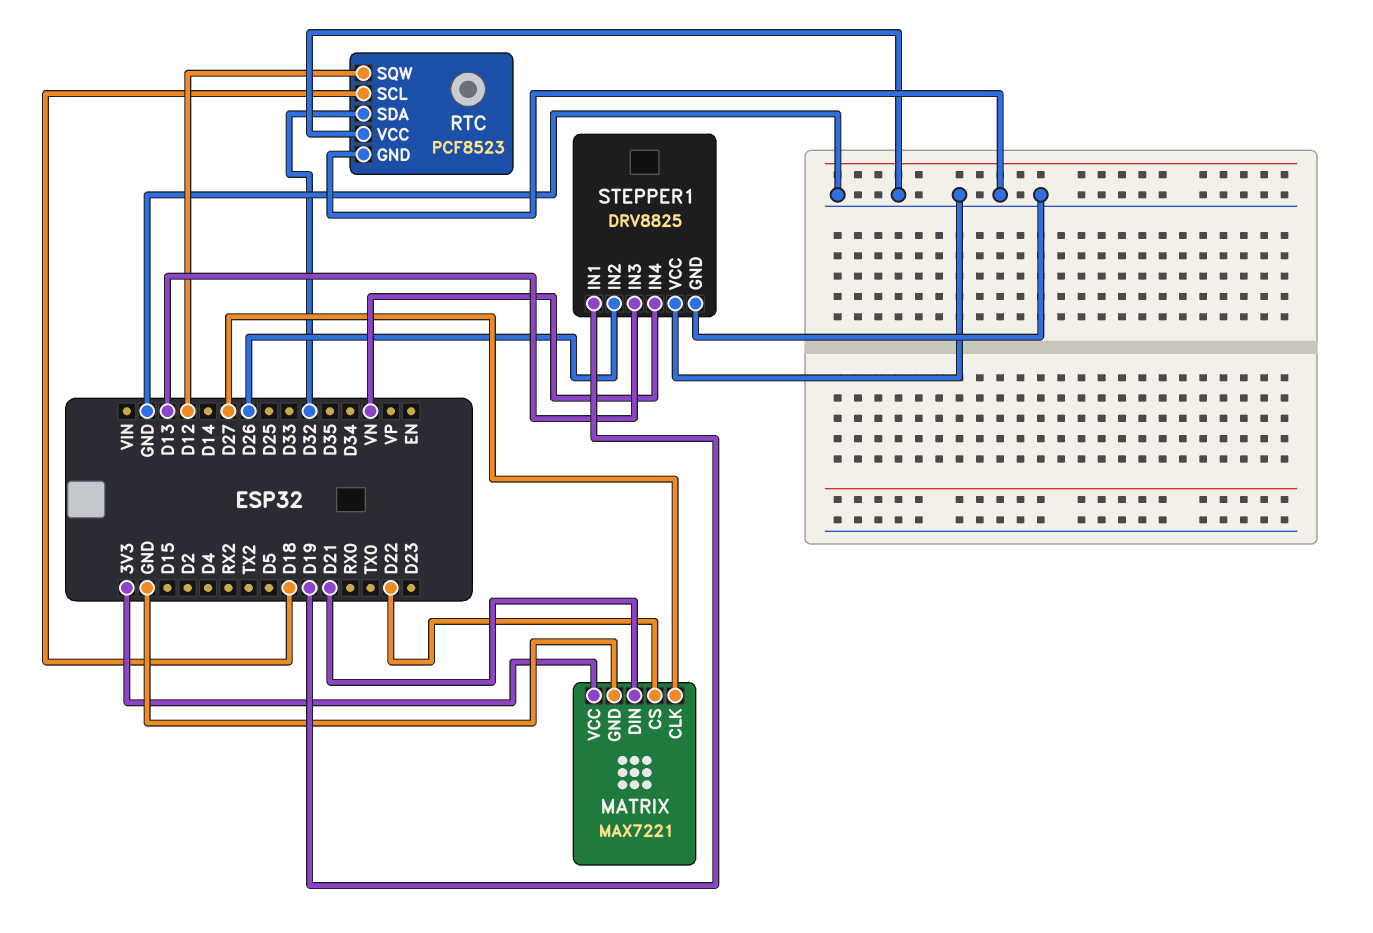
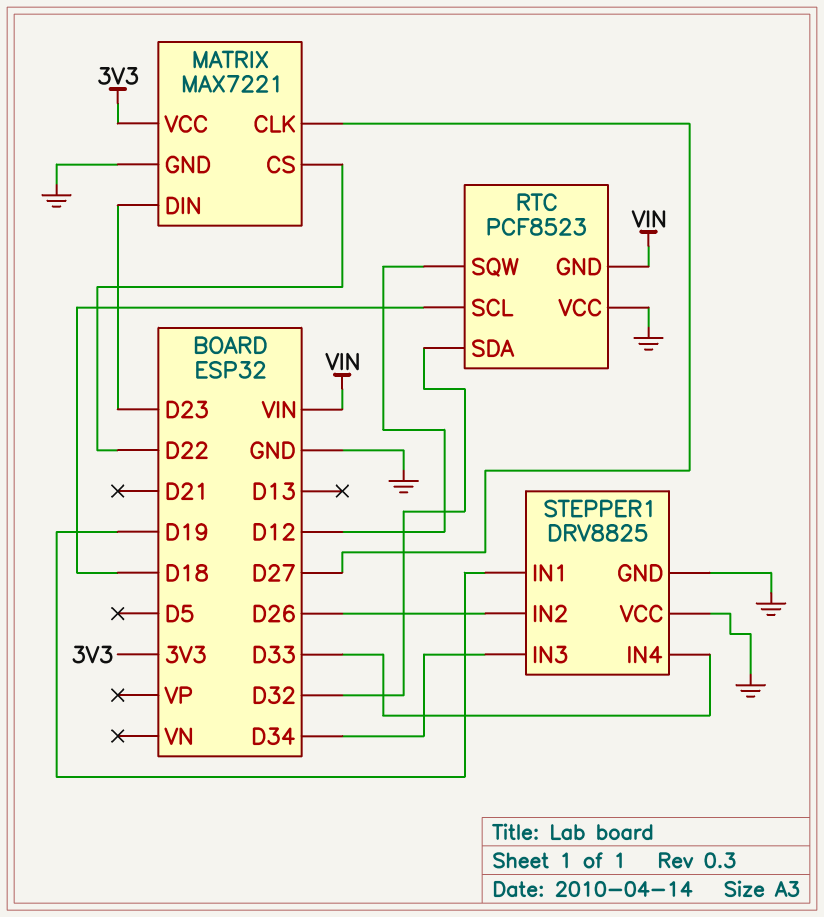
MATRIX pin DIN: D21 -> D23
RTC pin GND: GND -> VIN
STEPPER1 pin IN3: D13 -> D34
STEPPER1 pin IN4: VN -> D33

